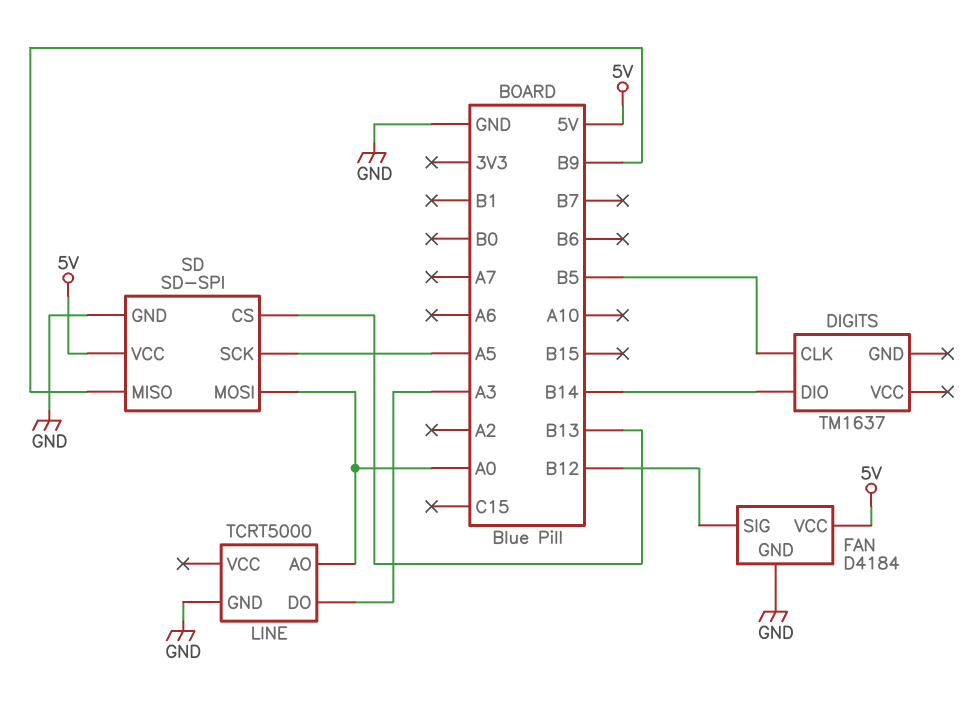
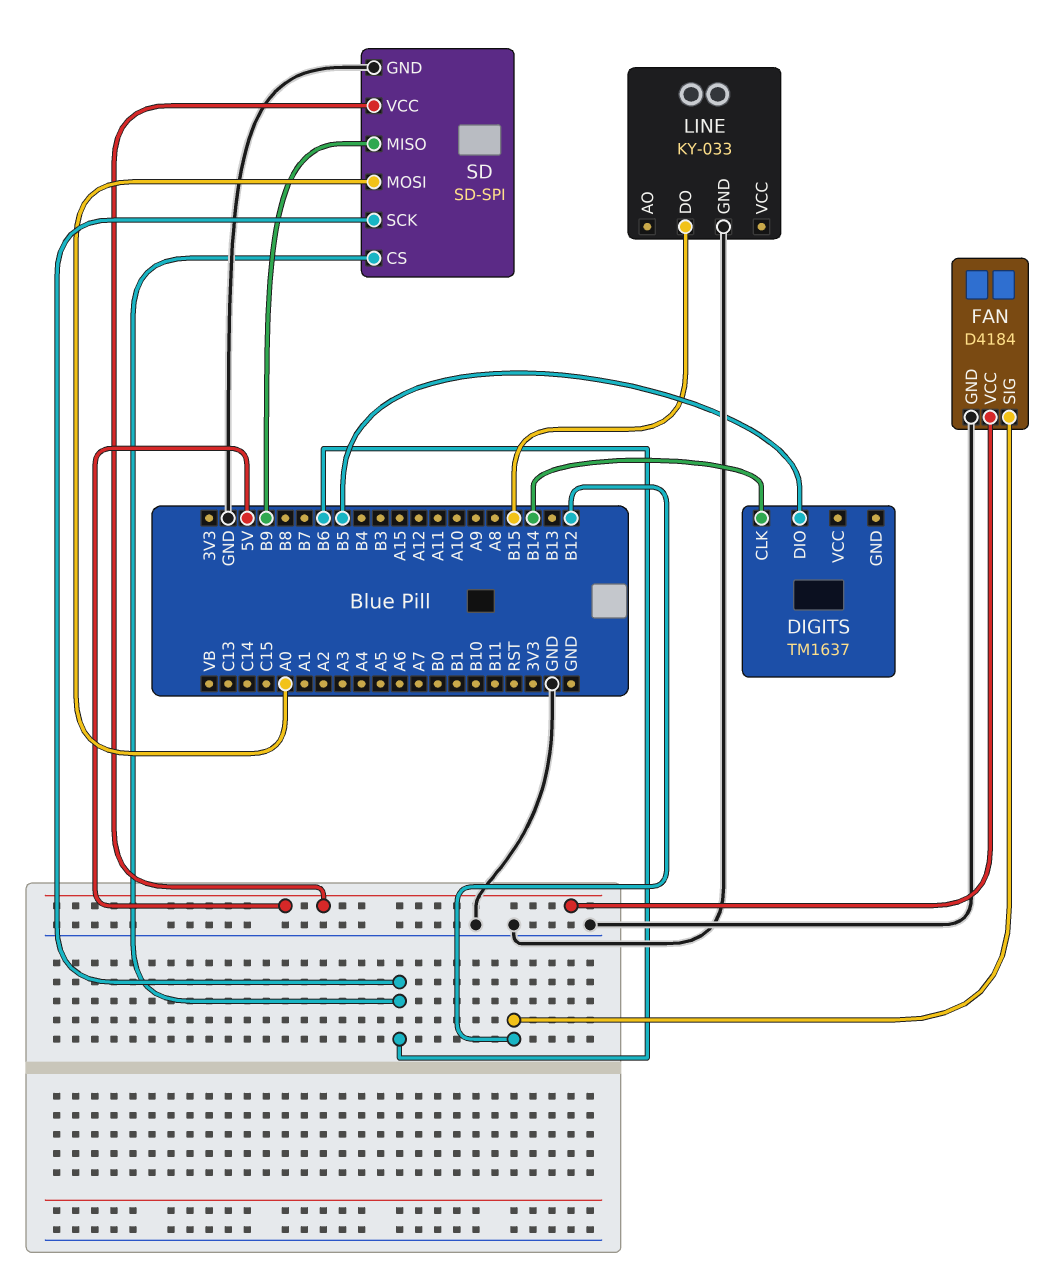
DIGITS pin CLK: B5 -> B14
DIGITS pin DIO: B14 -> B5
LINE: TCRT5000 -> KY-033
LINE pin AO: A0 -> none
LINE pin DO: A3 -> B15
SD pin CS: B13 -> B6
SD pin SCK: A5 -> B6

